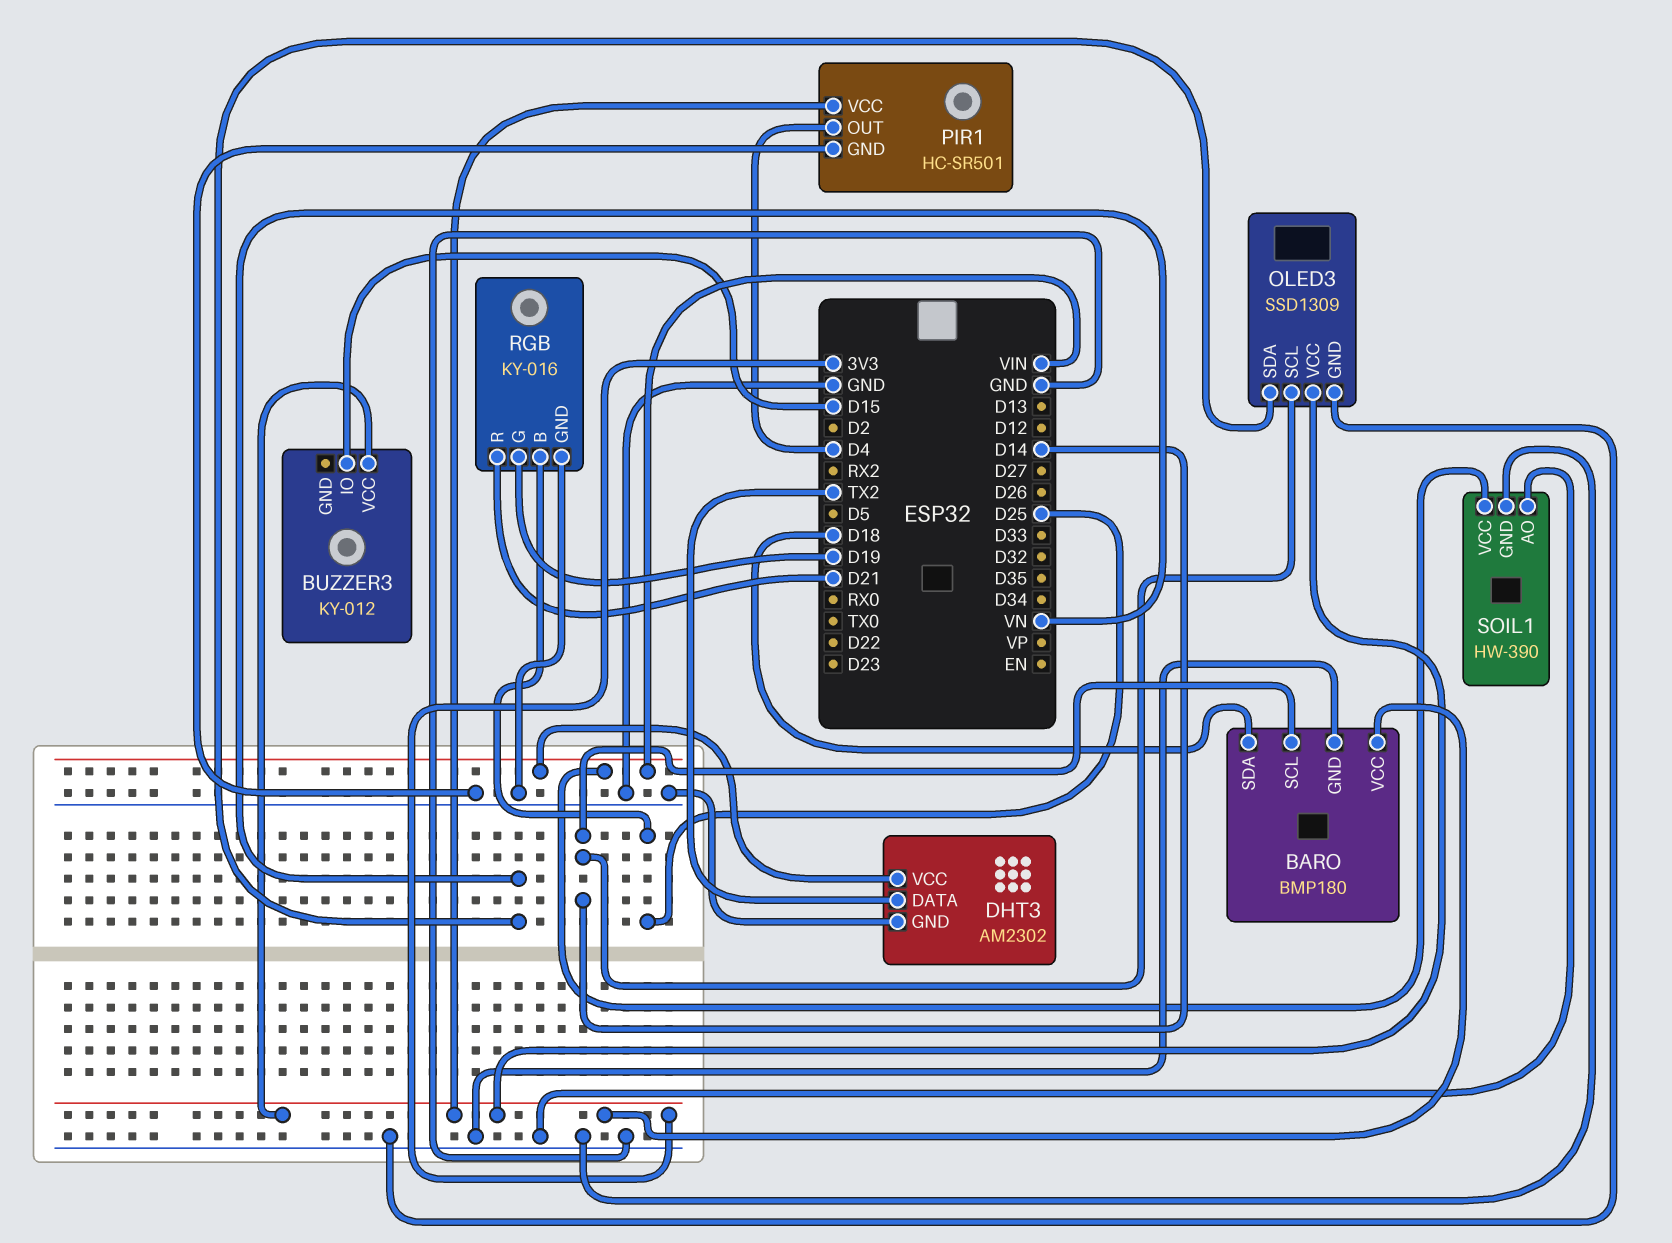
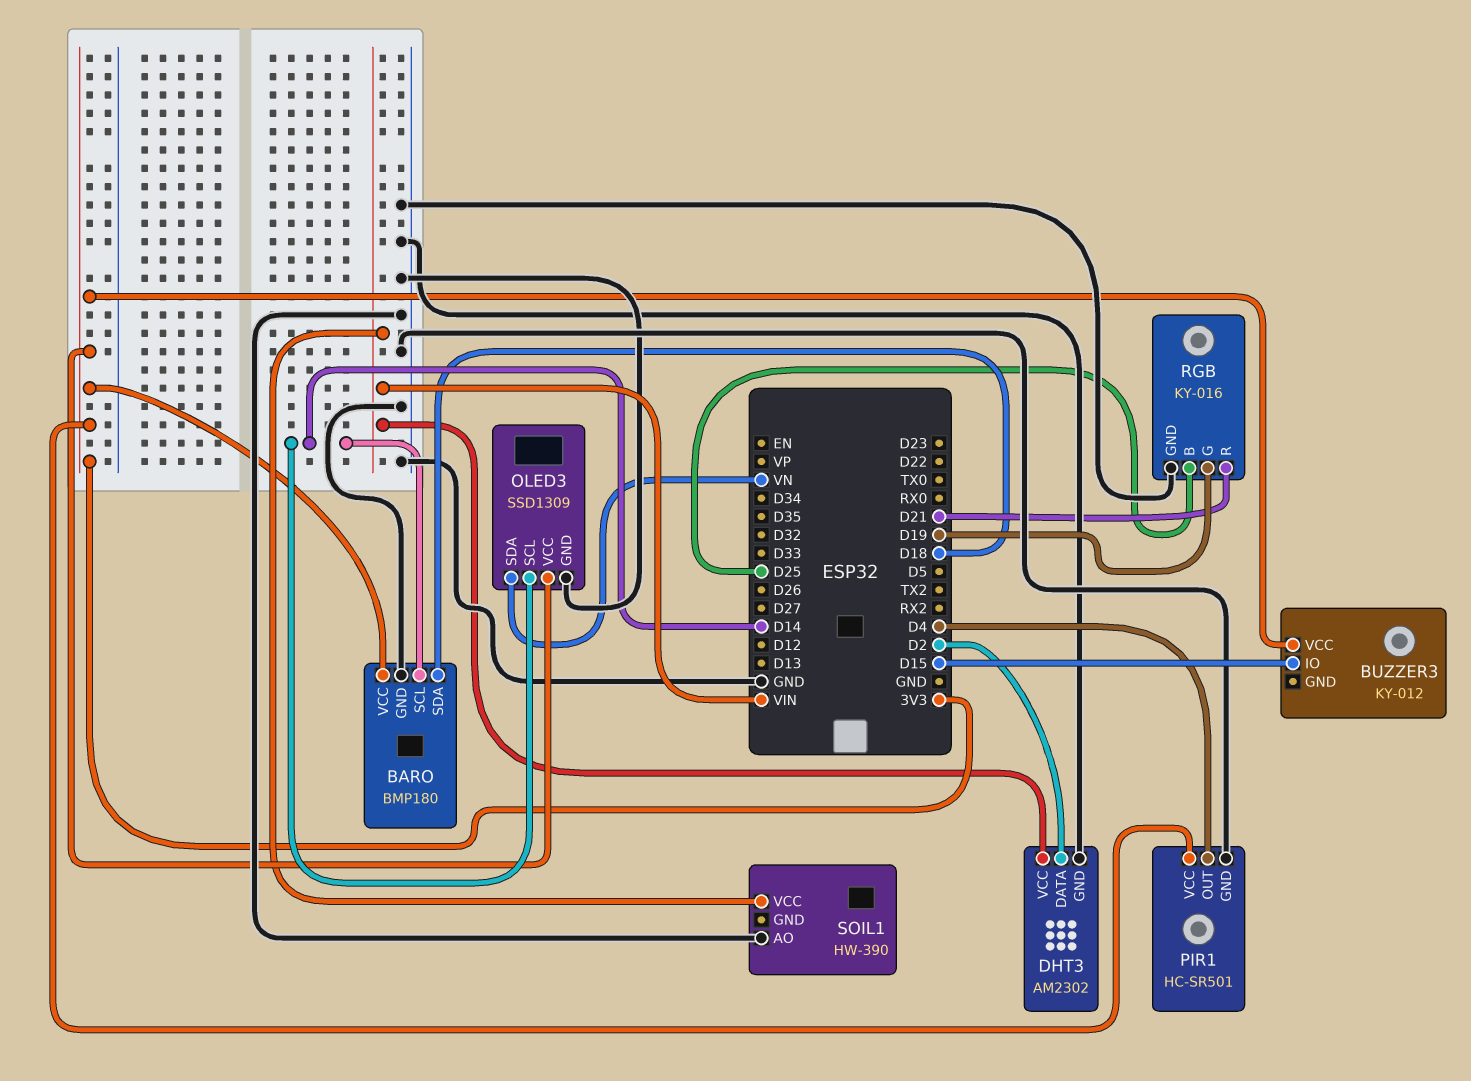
DHT3 pin DATA: TX2 -> D2
SOIL1 pin GND: GND -> none

